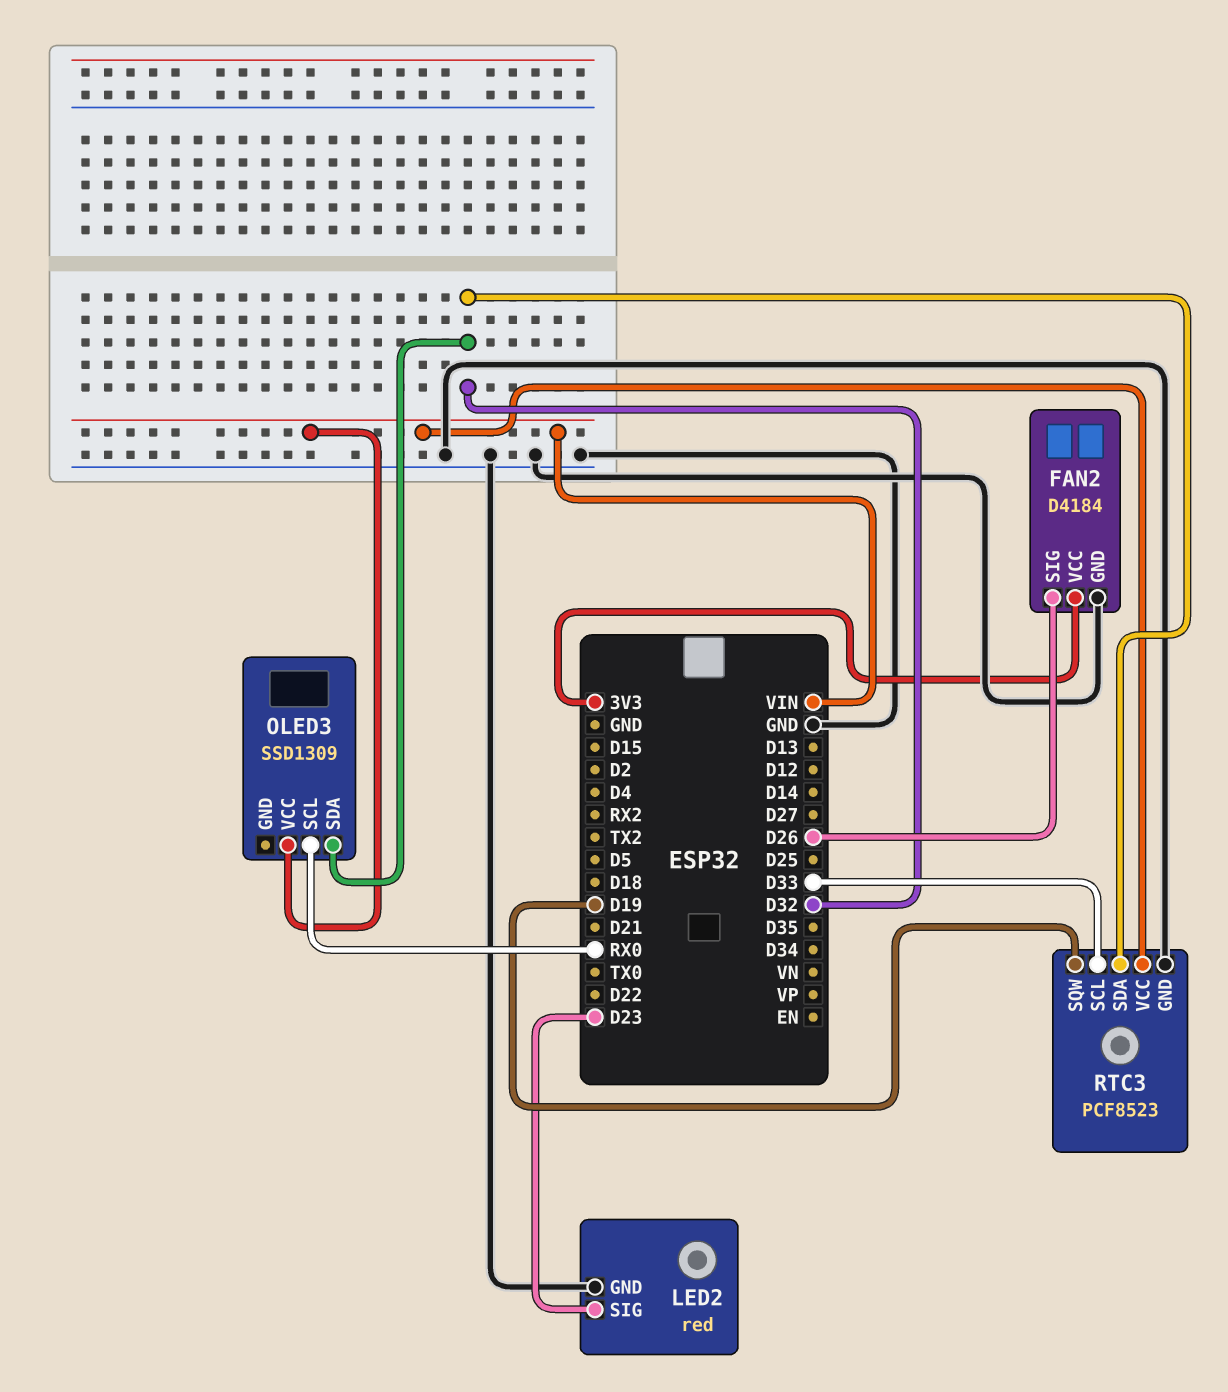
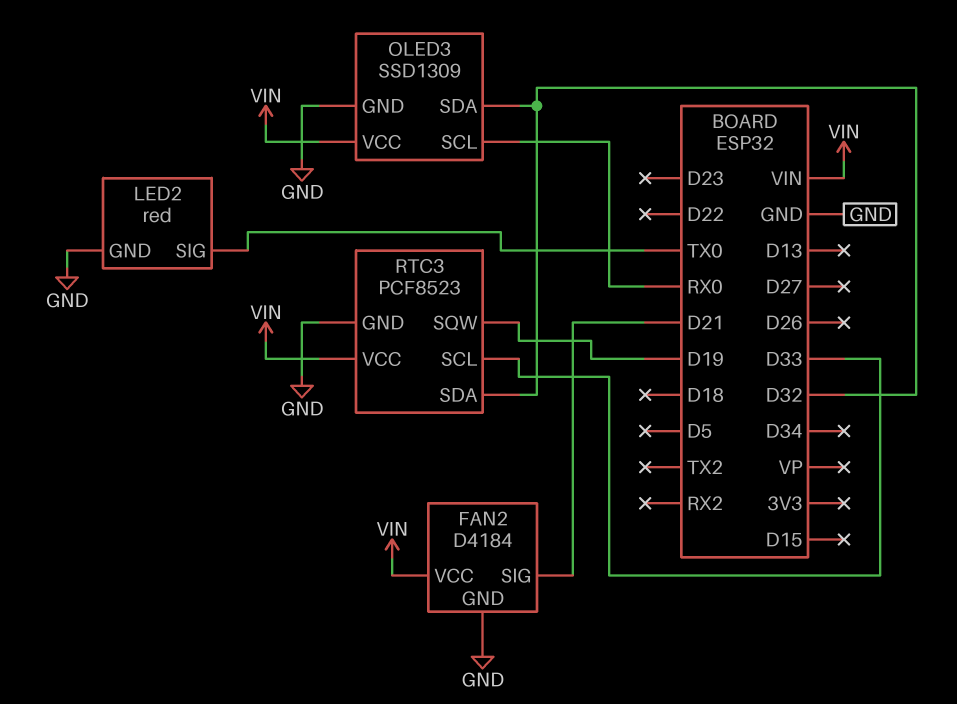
FAN2 pin SIG: D26 -> D21
FAN2 pin VCC: 3V3 -> VIN
LED2 pin SIG: D23 -> TX0
OLED3 pin GND: none -> GND

